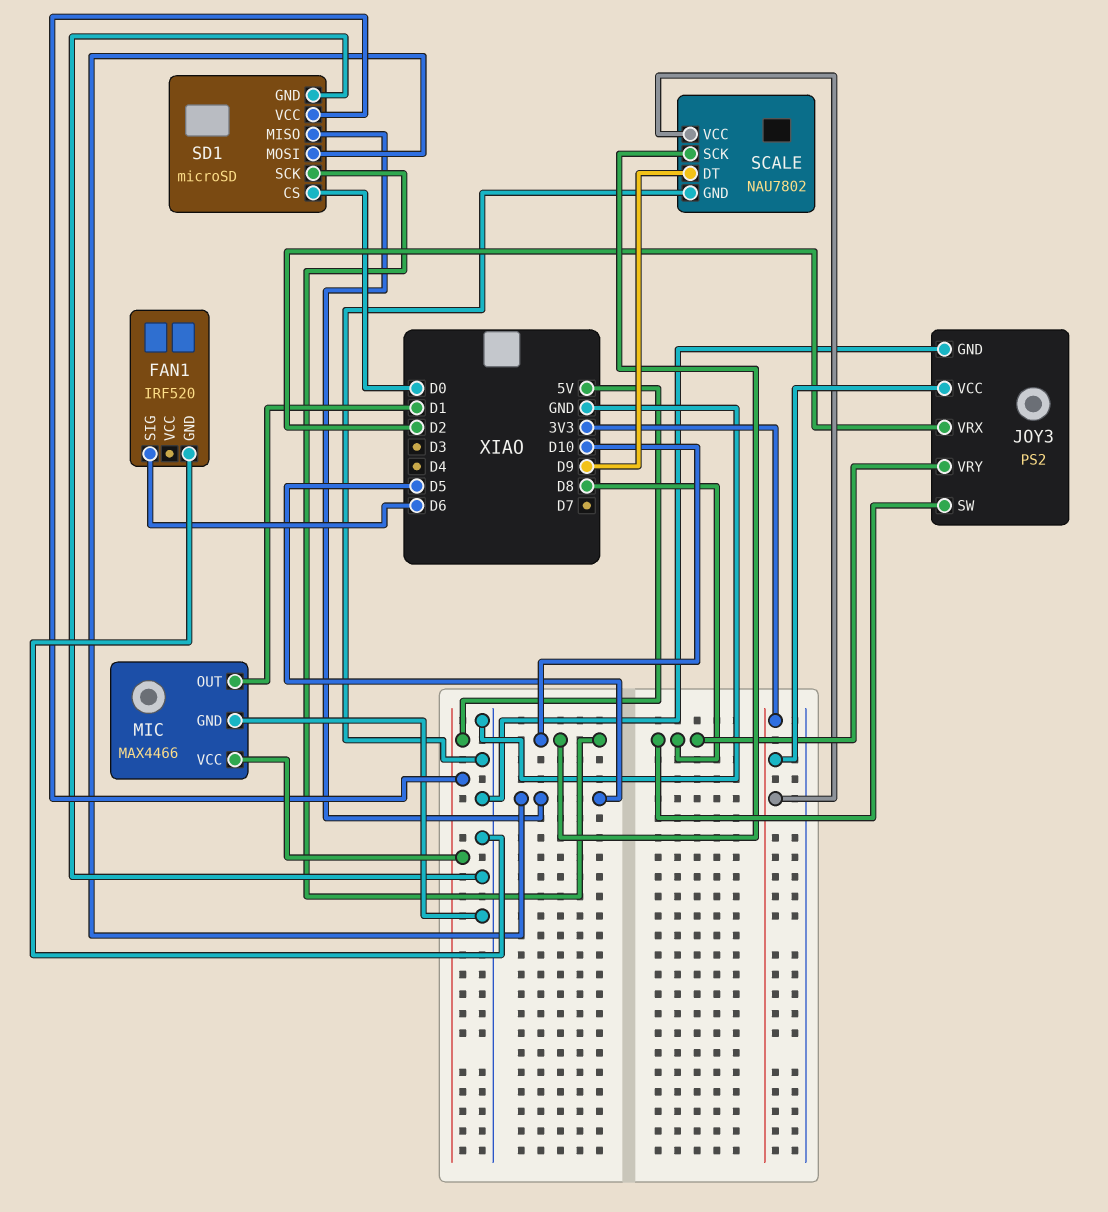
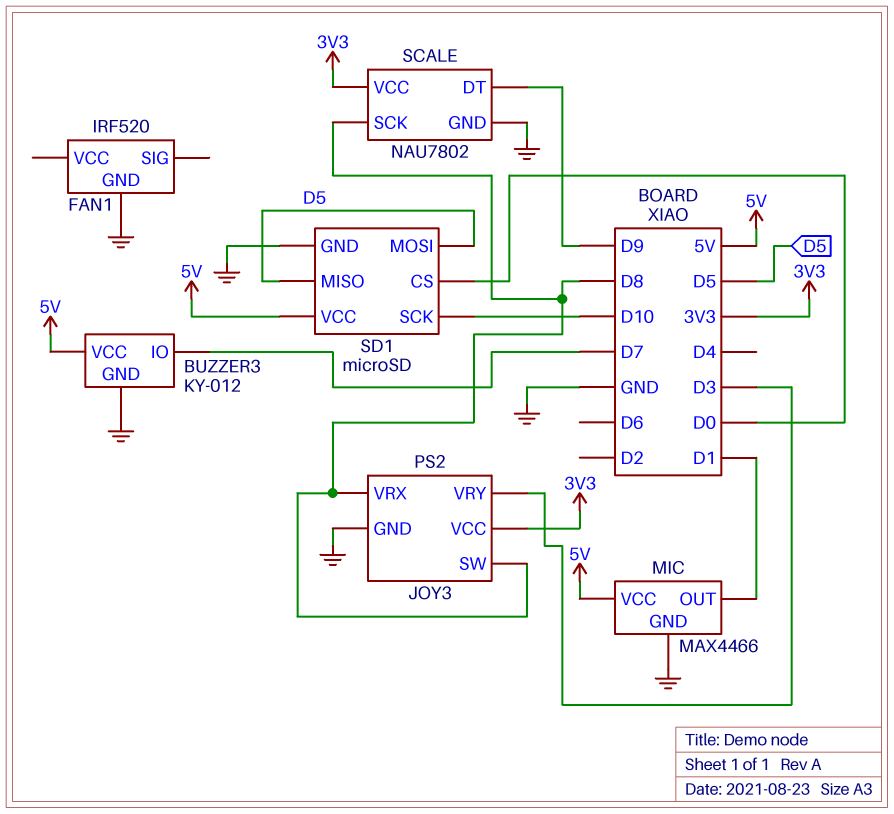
BUZZER3: none -> KY-012
BUZZER3 pin GND: none -> GND
BUZZER3 pin IO: none -> D7
BUZZER3 pin VCC: none -> 5V
FAN1 pin SIG: D6 -> none
JOY3 pin VRX: D2 -> D8
JOY3 pin VRY: D8 -> D3
SCALE pin SCK: D10 -> D8

